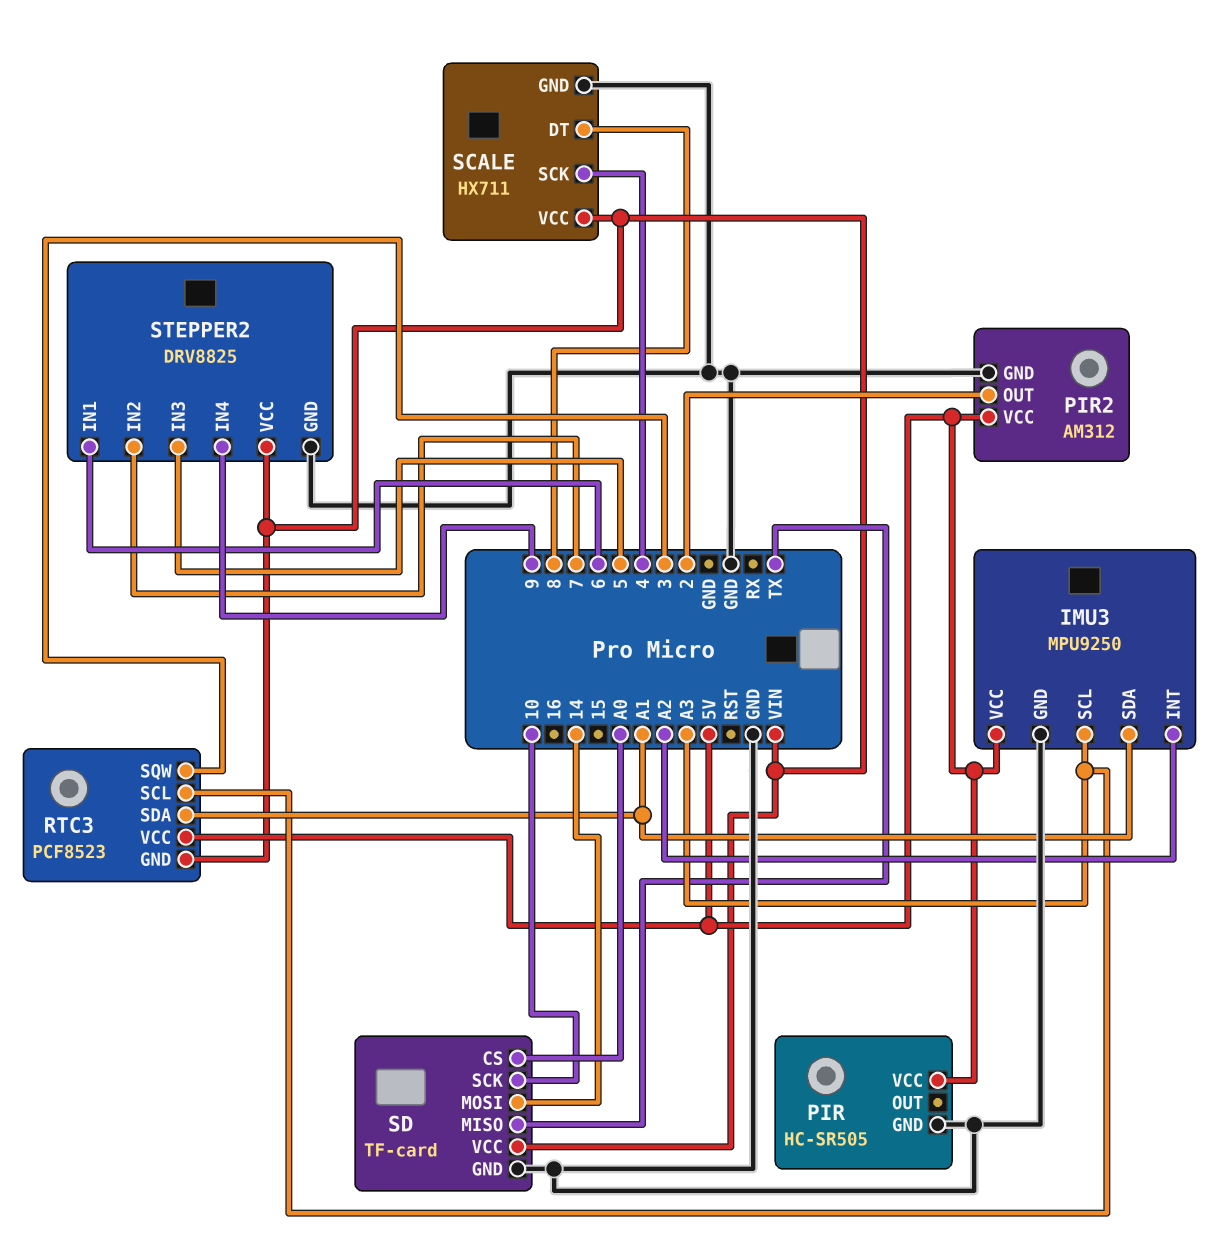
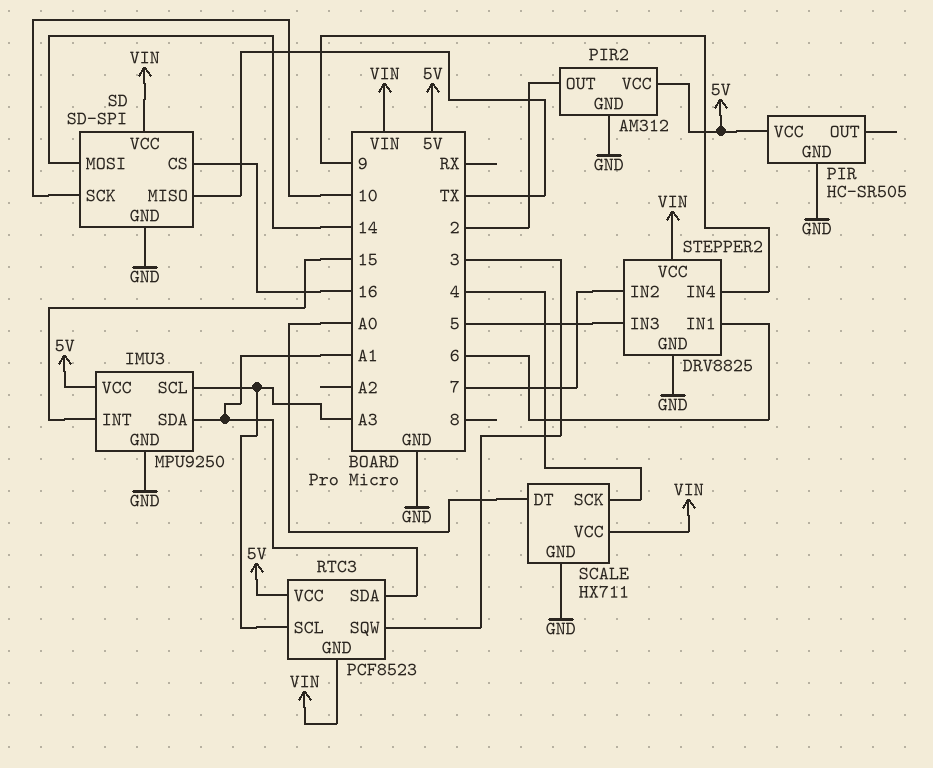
IMU3 pin INT: A2 -> 15
SCALE pin DT: 8 -> A0
SD: TF-card -> SD-SPI
SD pin CS: A0 -> 16

